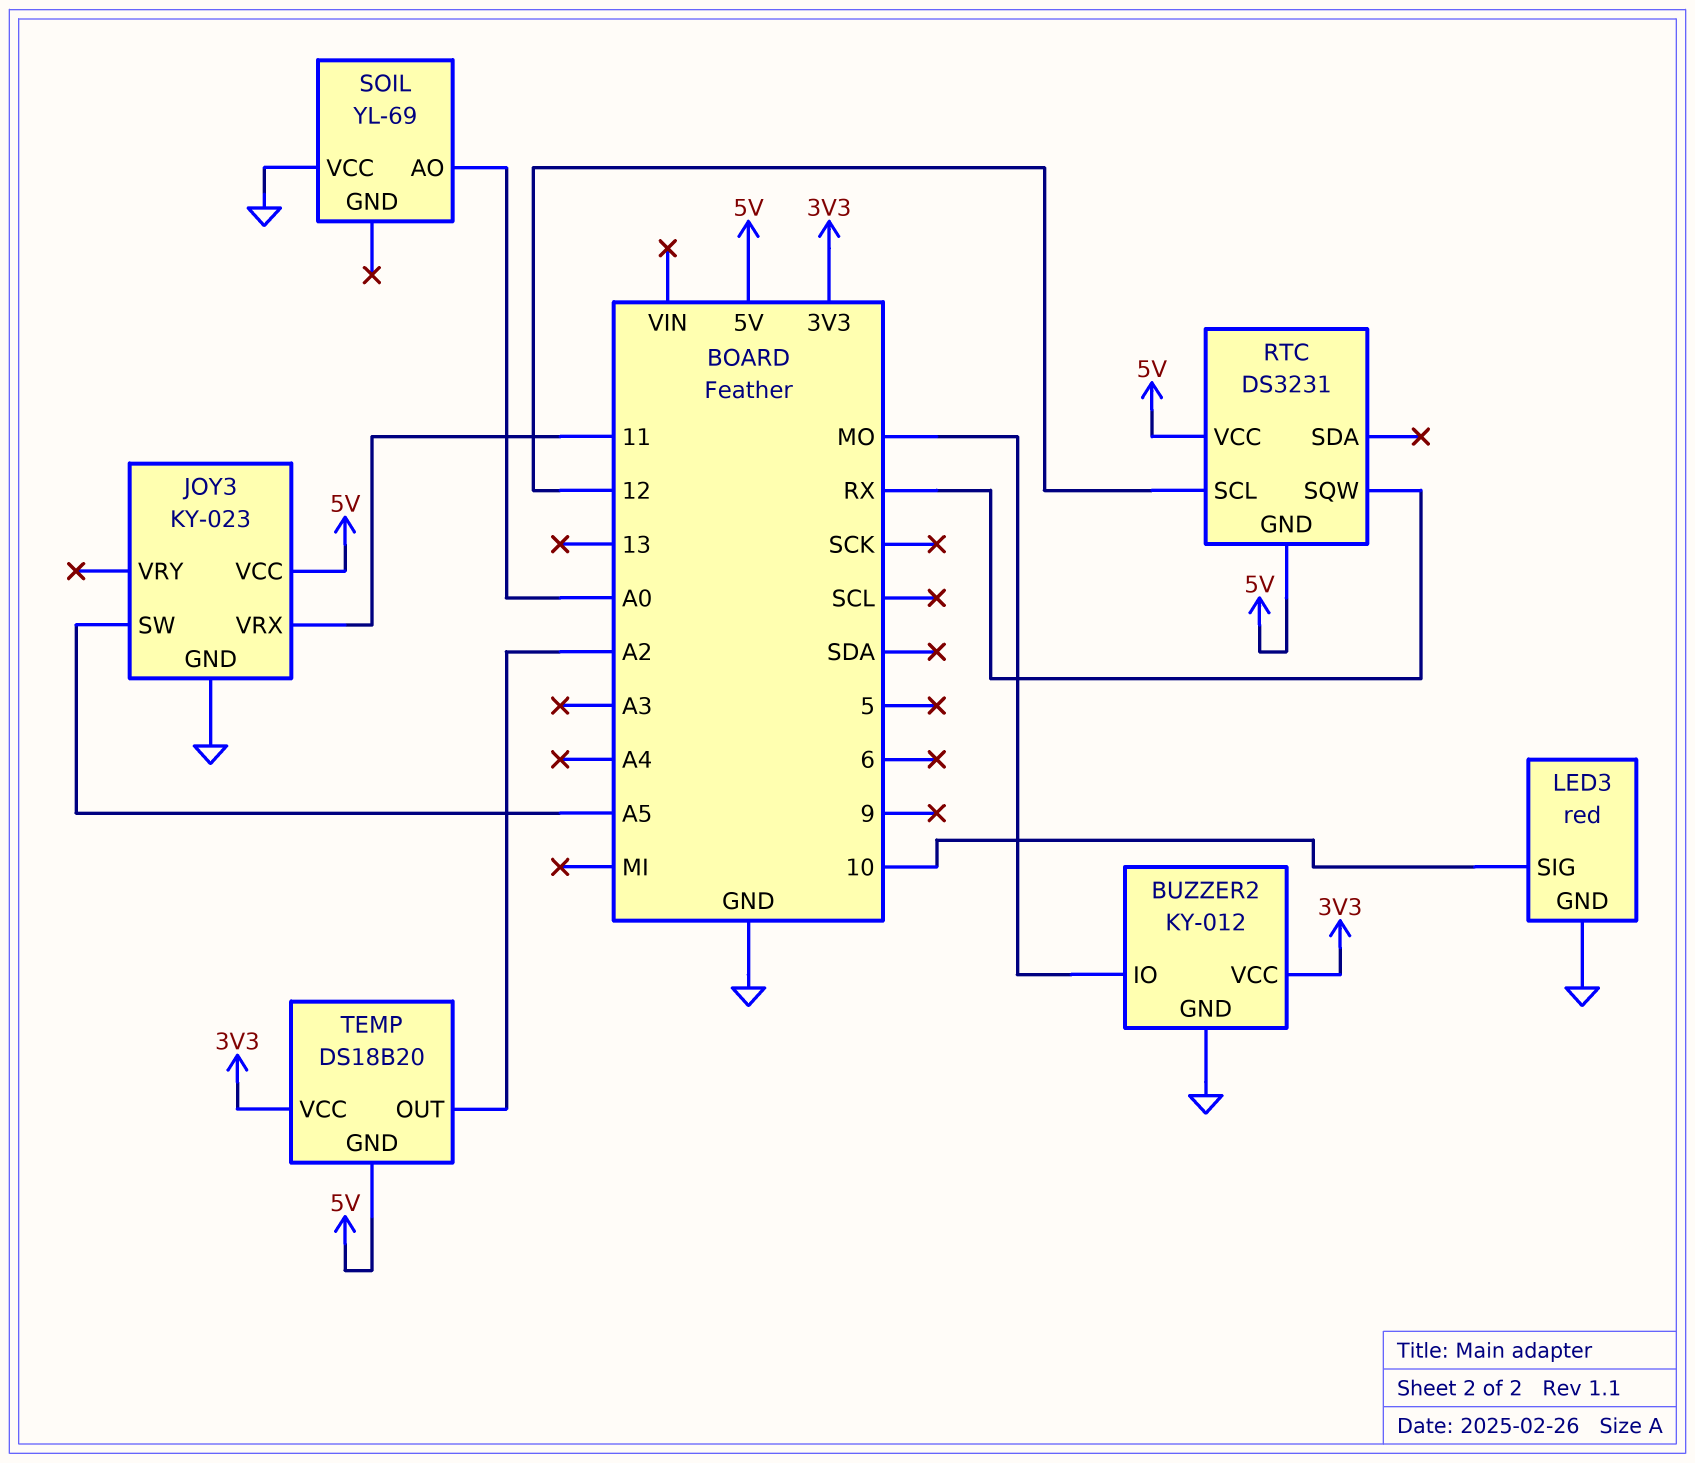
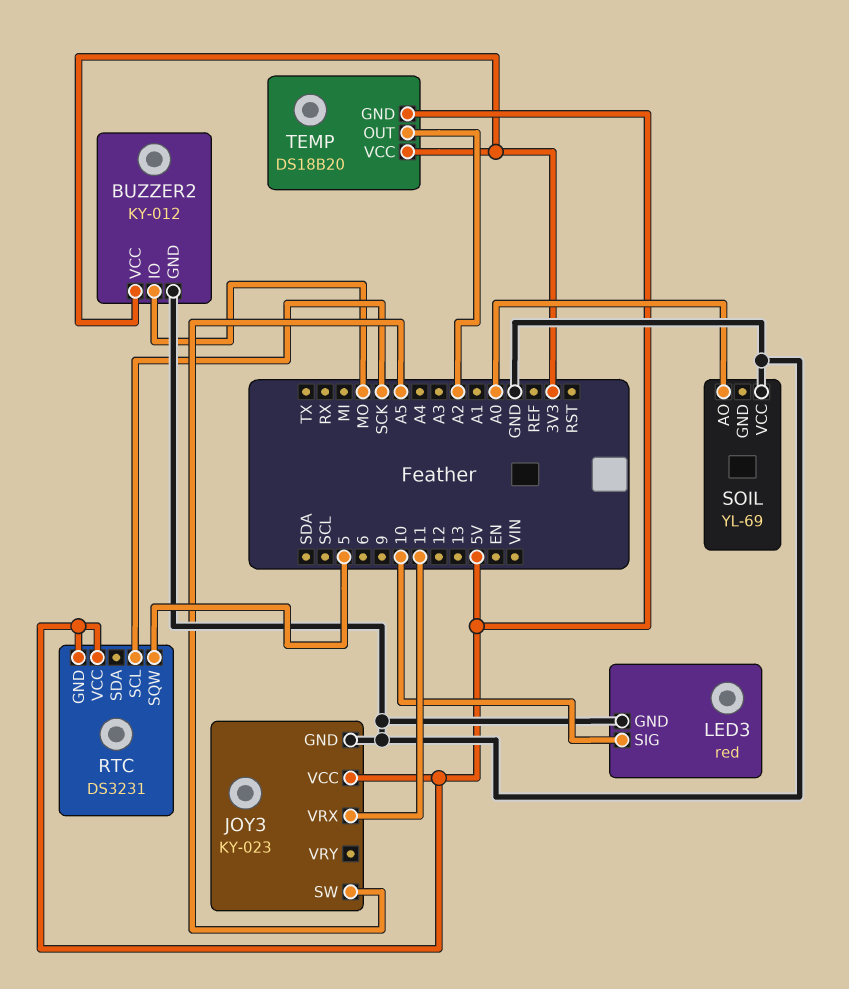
RTC pin SCL: 12 -> SCK
RTC pin SQW: RX -> 5

